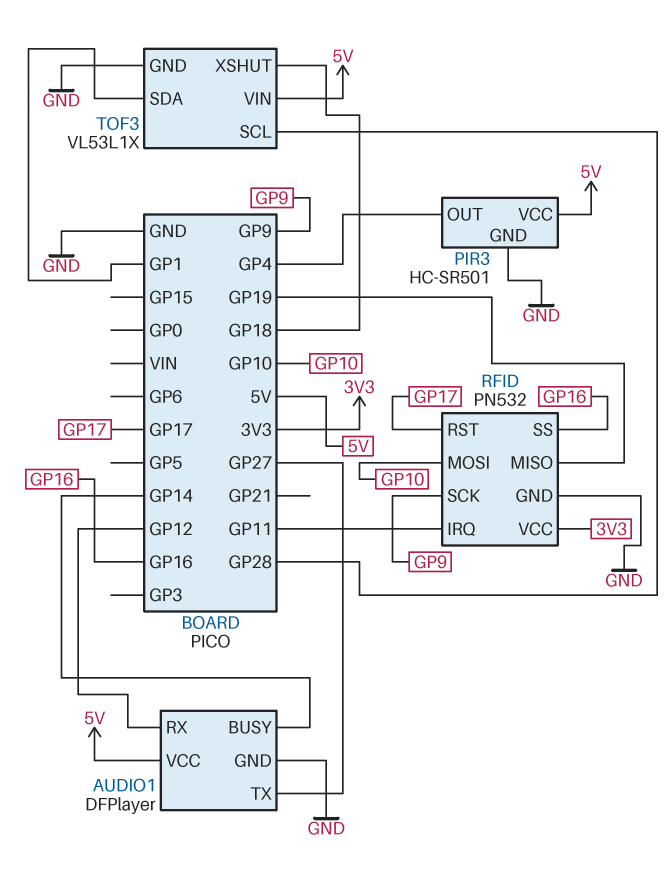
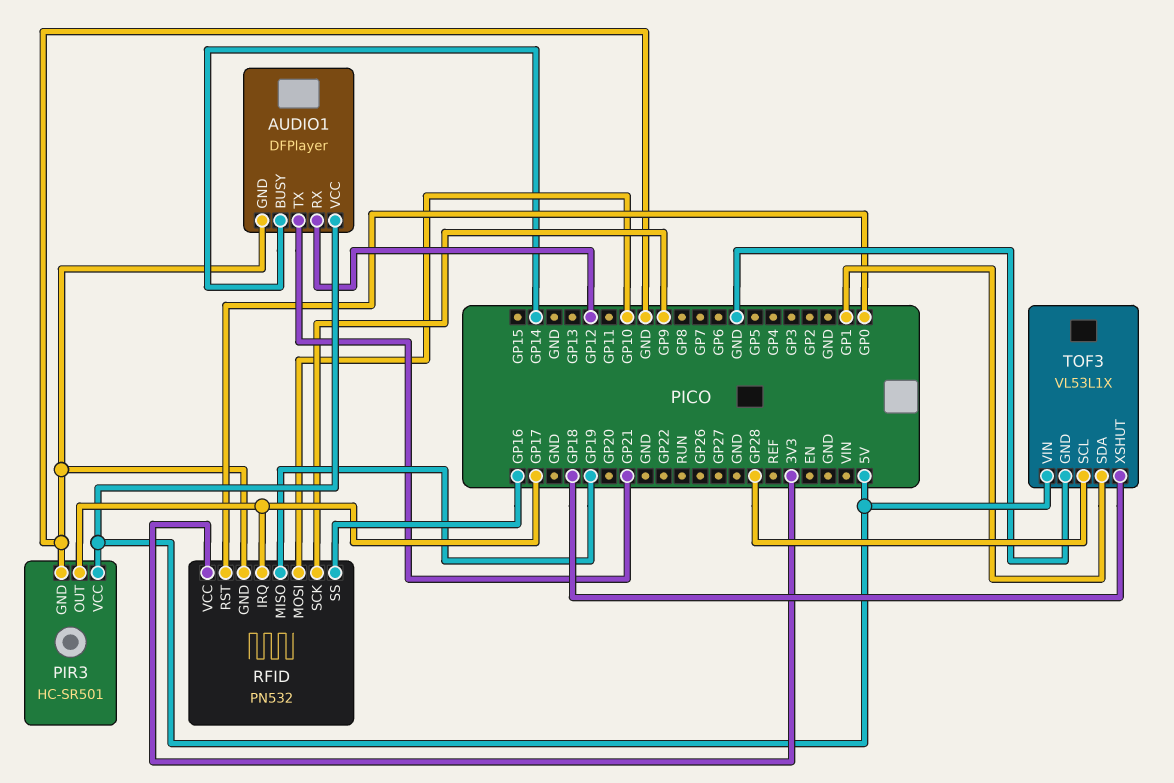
AUDIO1 pin TX: GP27 -> GP21
PIR3 pin OUT: GP4 -> GP17
RFID pin IRQ: GP11 -> GP17
RFID pin RST: GP17 -> GP0

